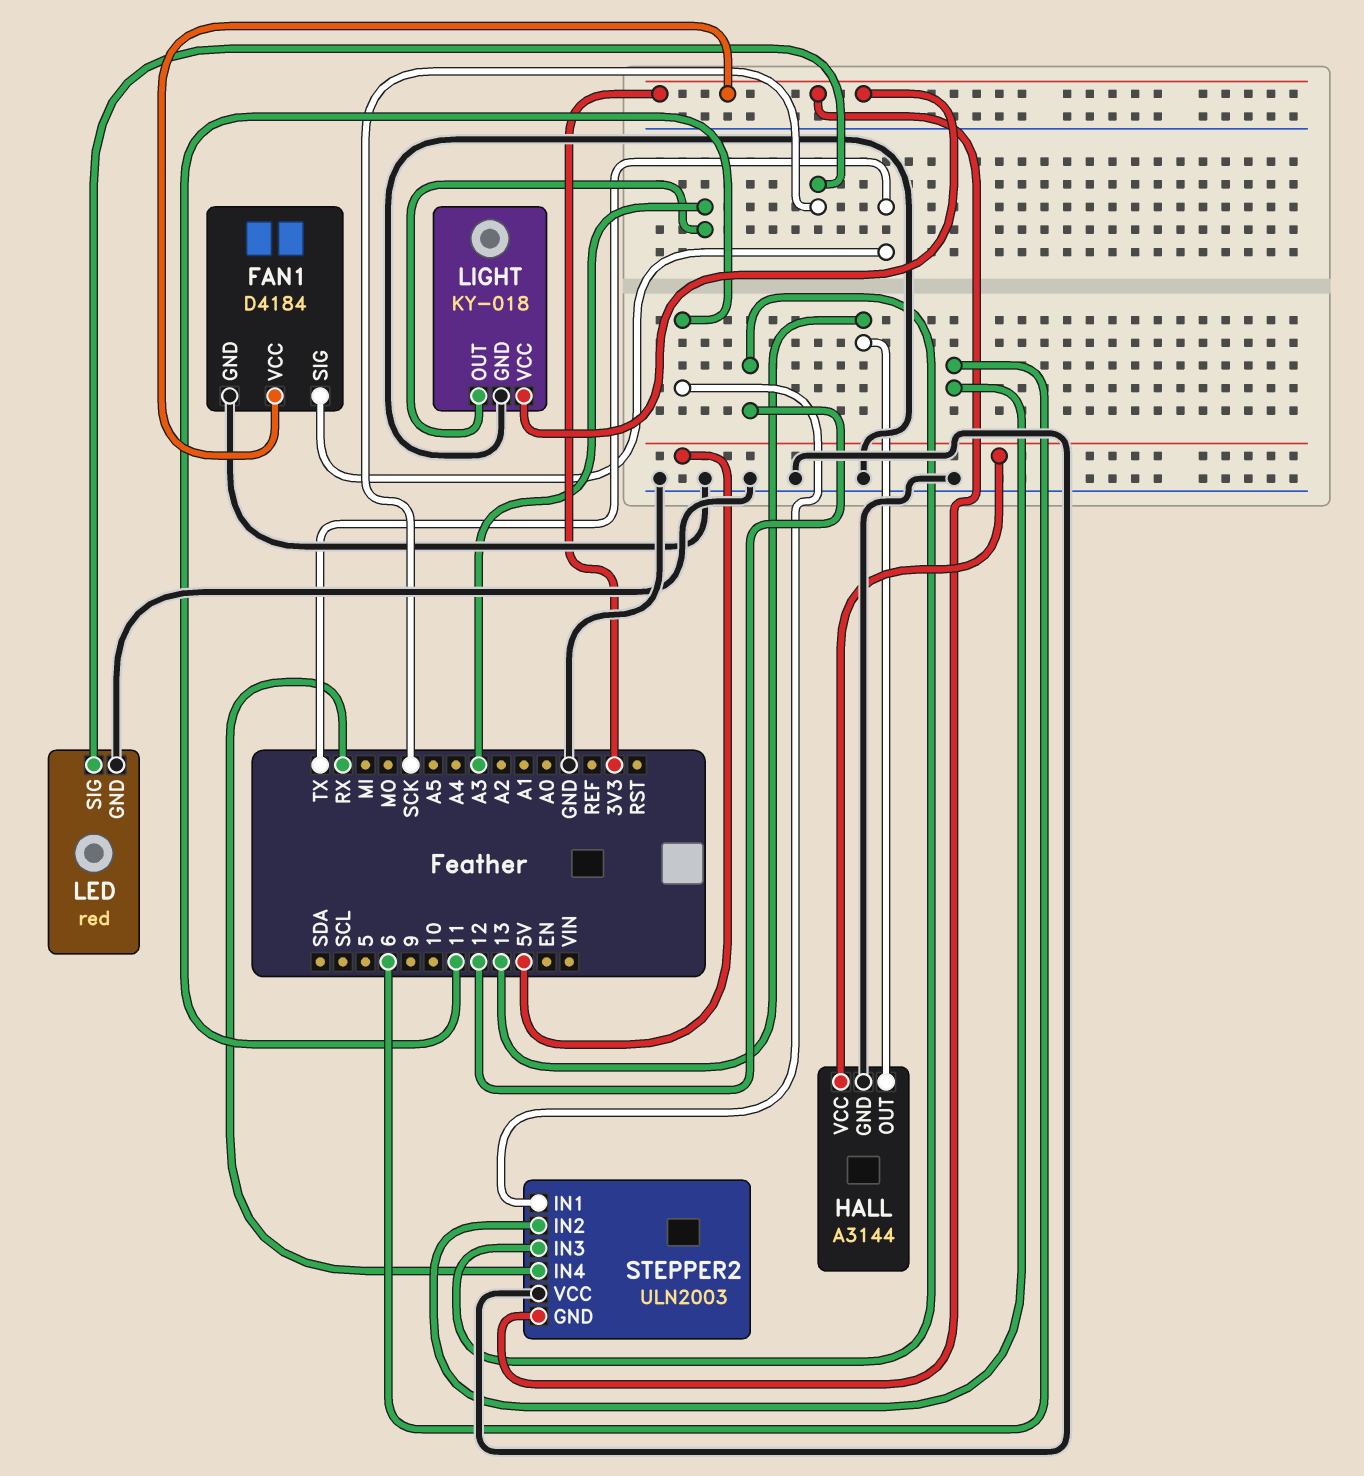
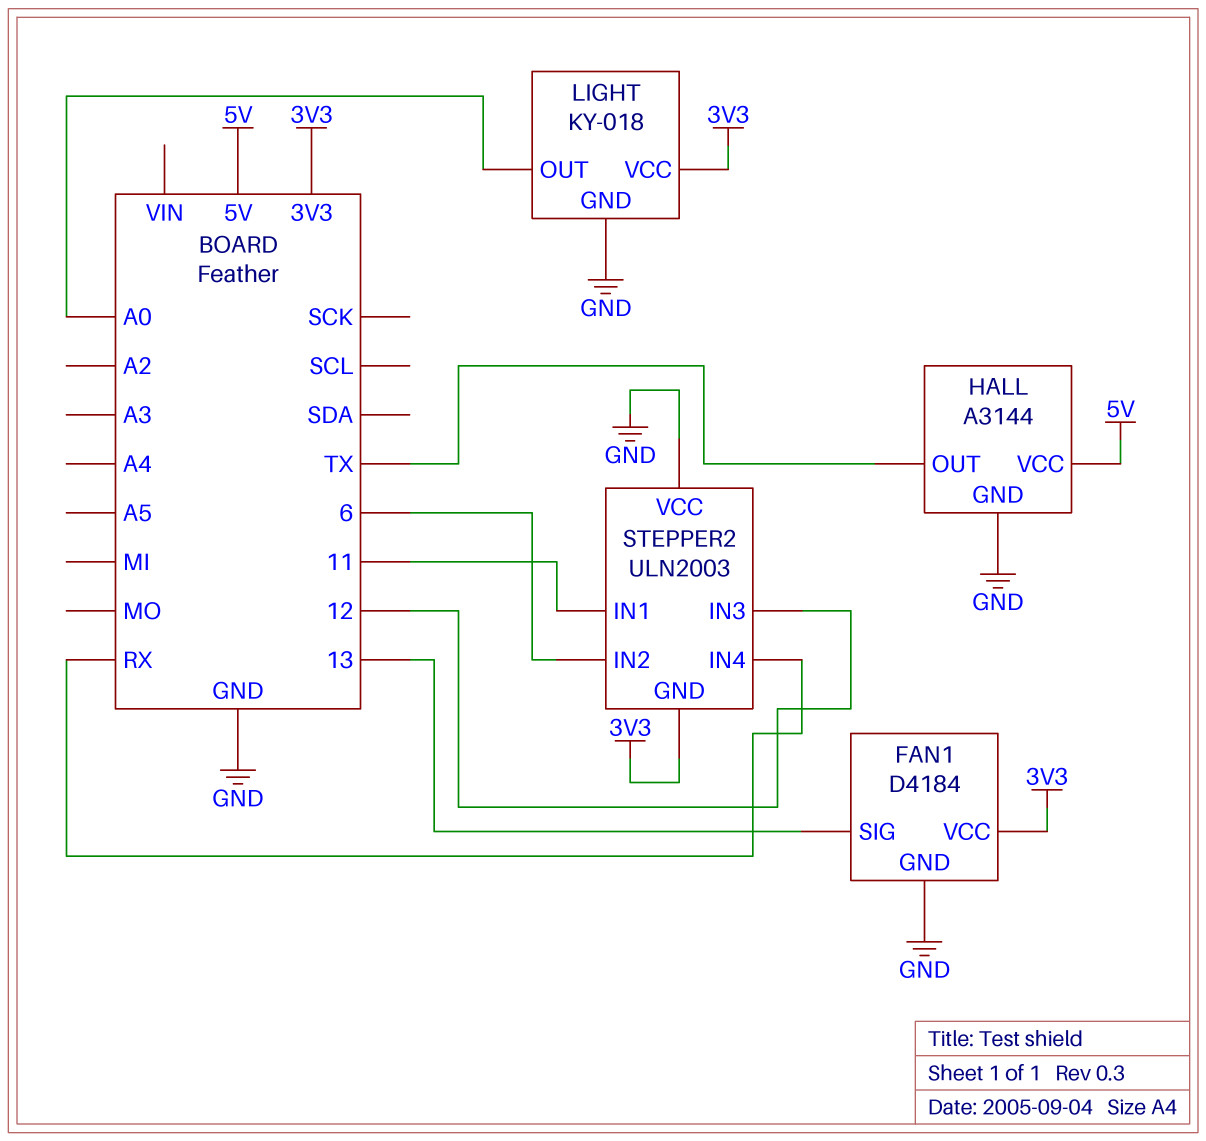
FAN1 pin SIG: TX -> 13
HALL pin OUT: 13 -> TX
LED: red -> none
LED pin GND: GND -> none
LED pin SIG: SCK -> none
LIGHT pin OUT: A3 -> A0

